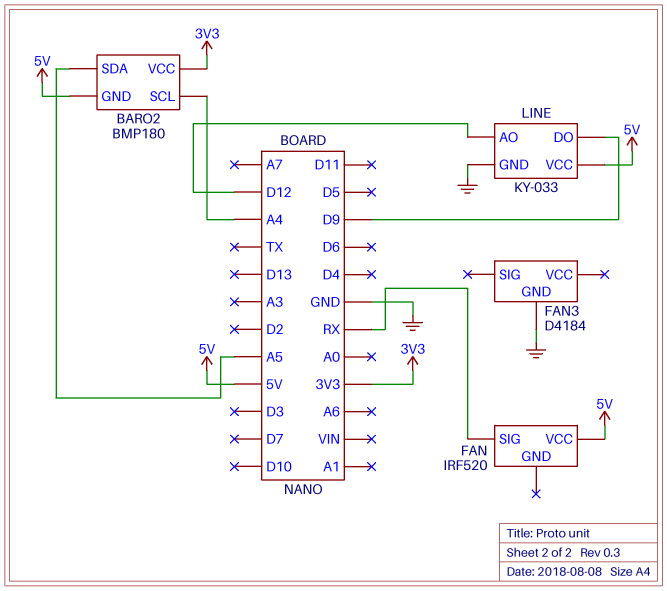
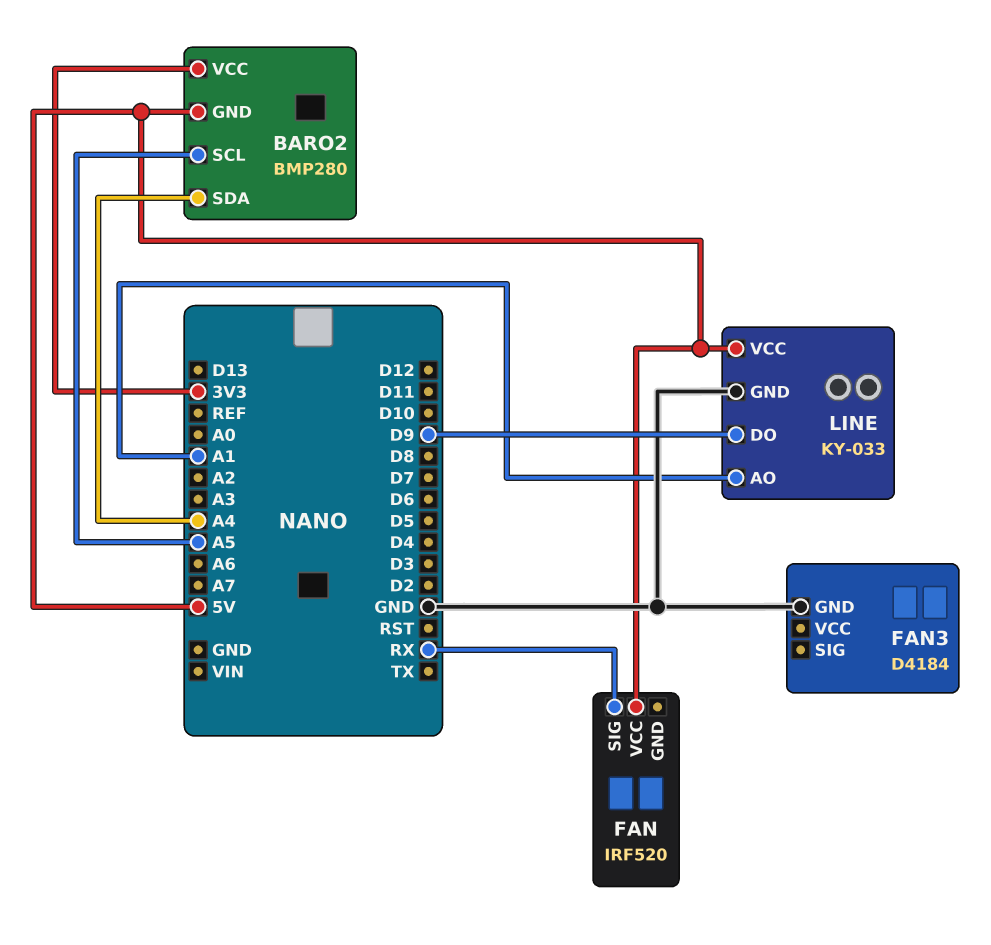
BARO2: BMP180 -> BMP280
BARO2 pin SCL: A4 -> A5
BARO2 pin SDA: A5 -> A4
LINE pin AO: D12 -> A1

